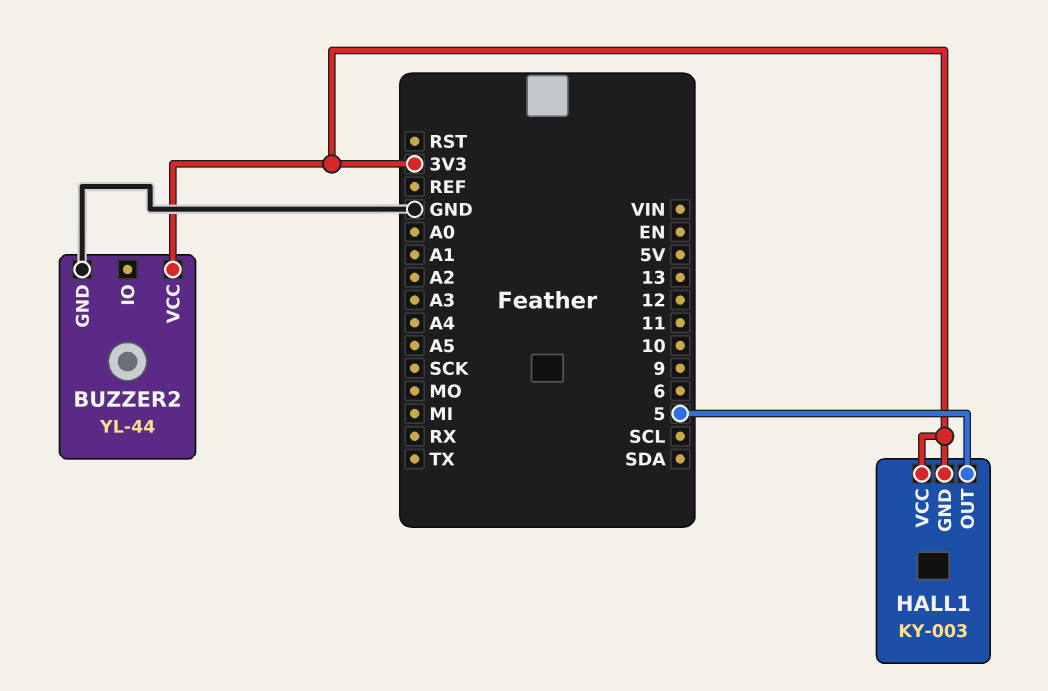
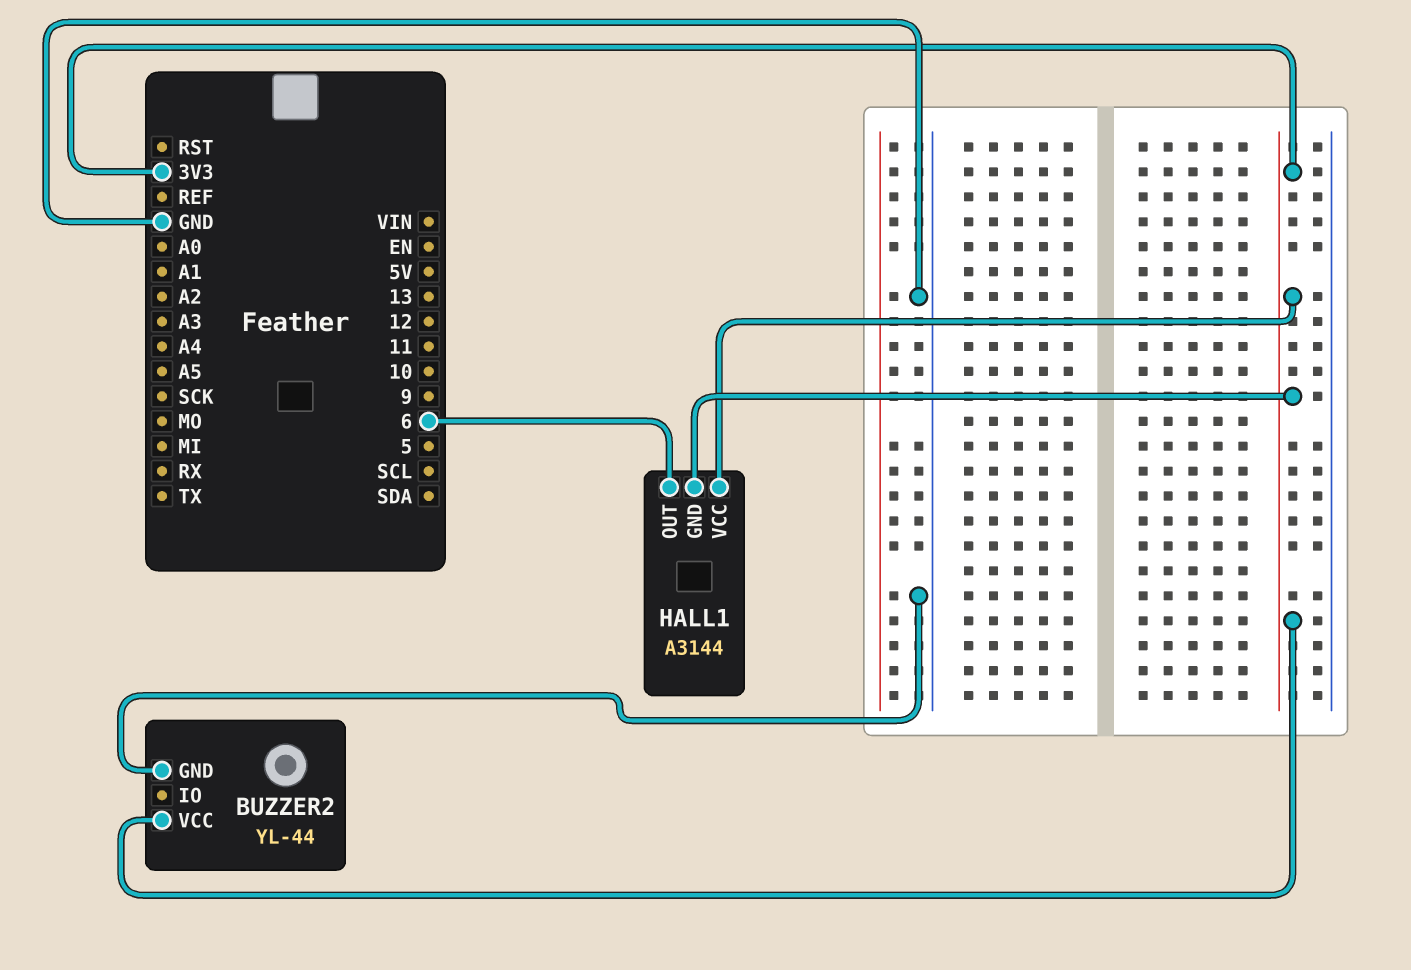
HALL1: KY-003 -> A3144
HALL1 pin OUT: 5 -> 6

